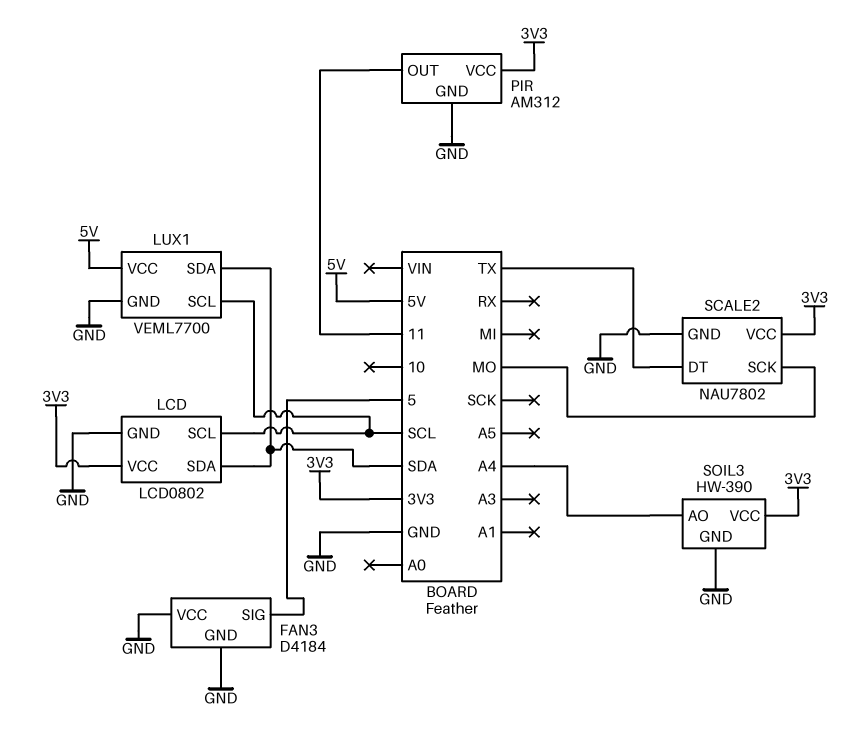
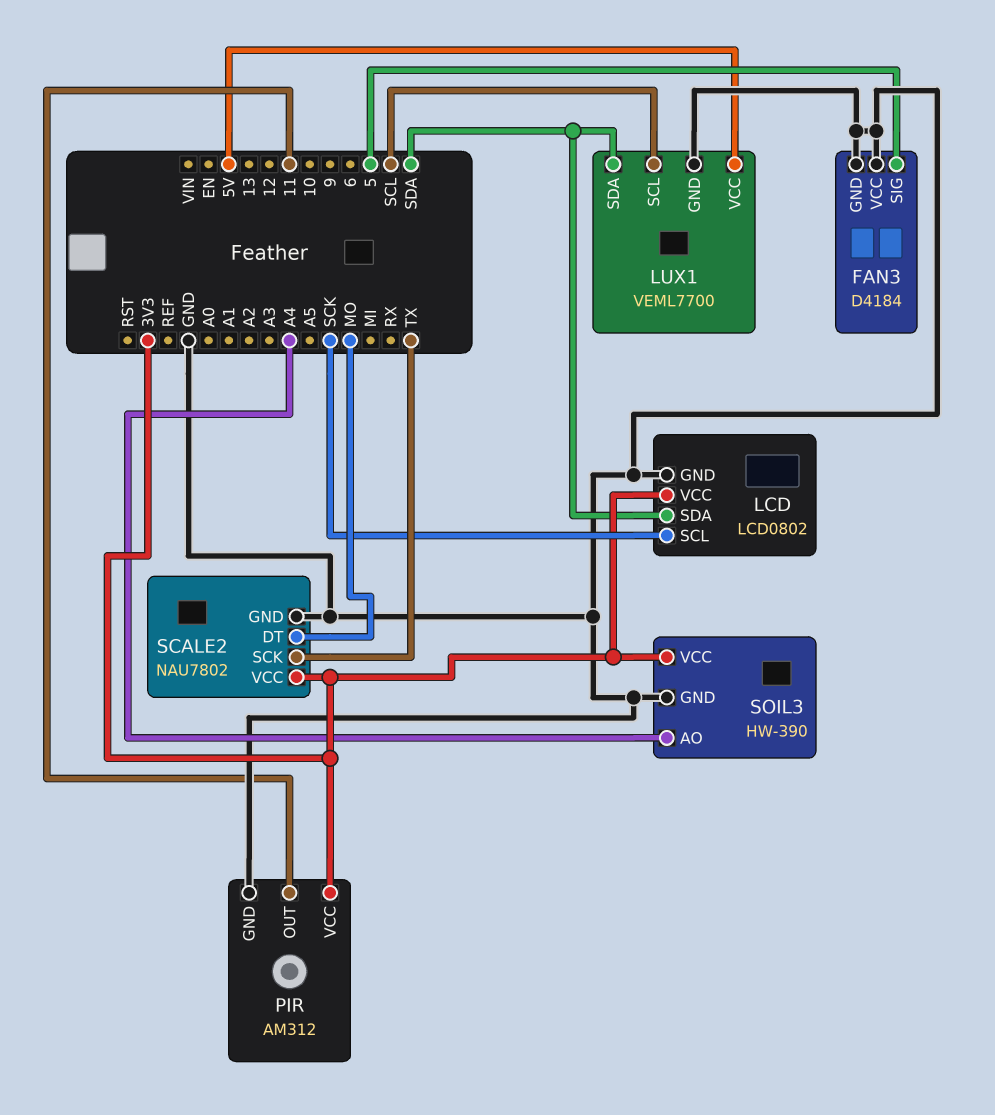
LCD pin SCL: SCL -> SCK
SCALE2 pin DT: TX -> MO
SCALE2 pin SCK: MO -> TX

